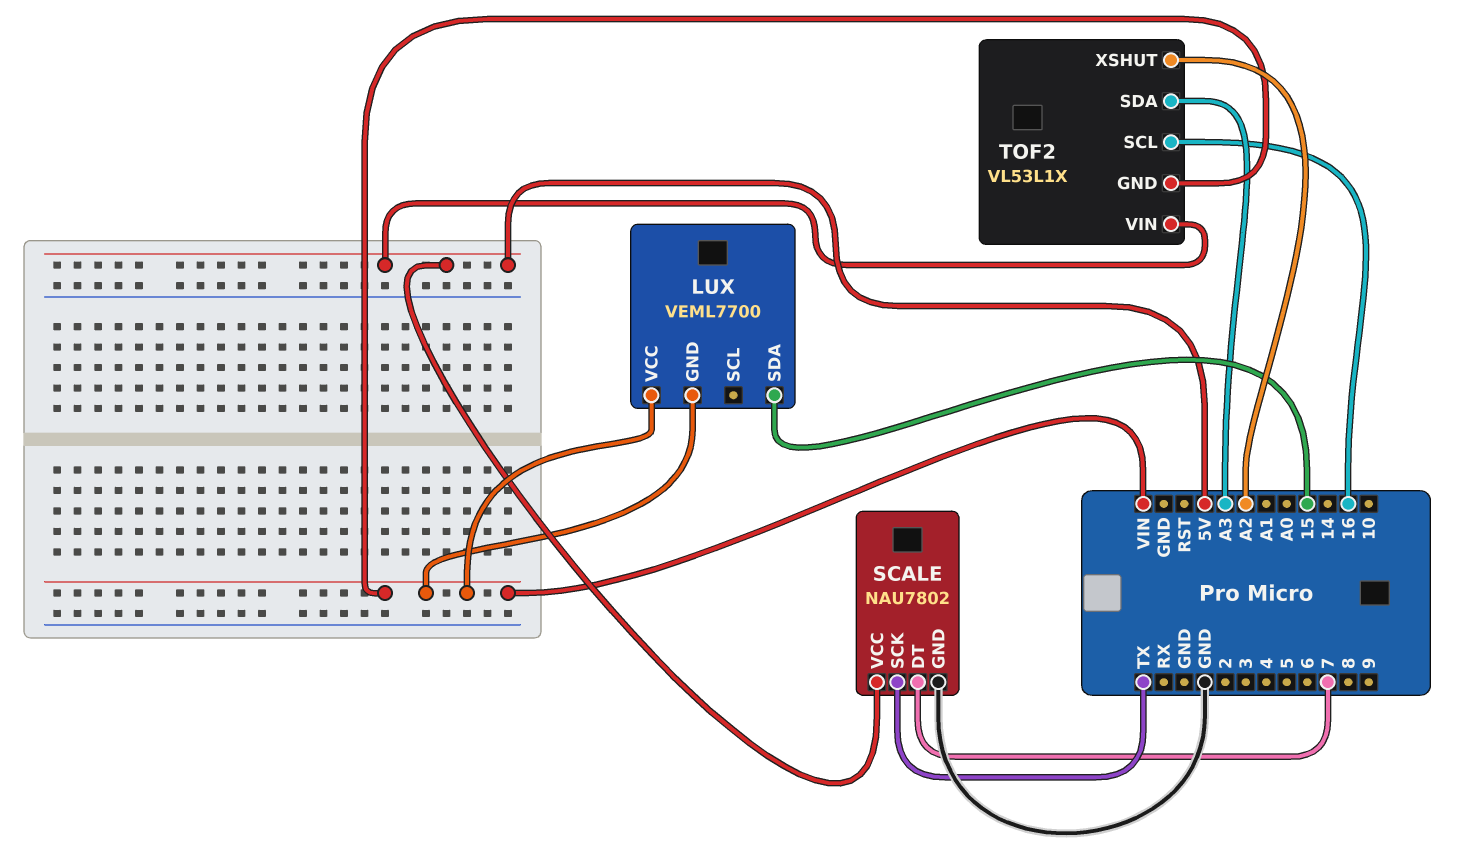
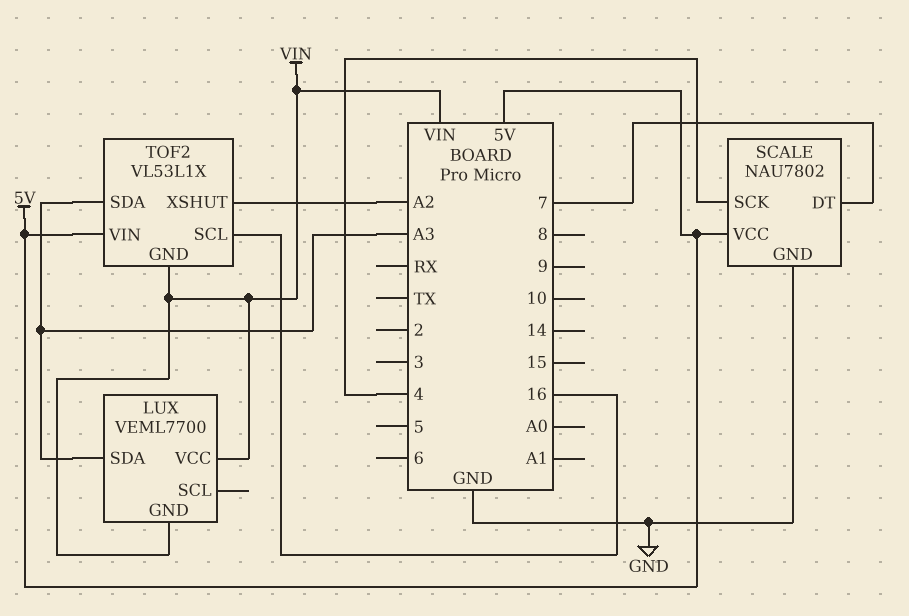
LUX pin SDA: 15 -> A3
SCALE pin SCK: TX -> 4

